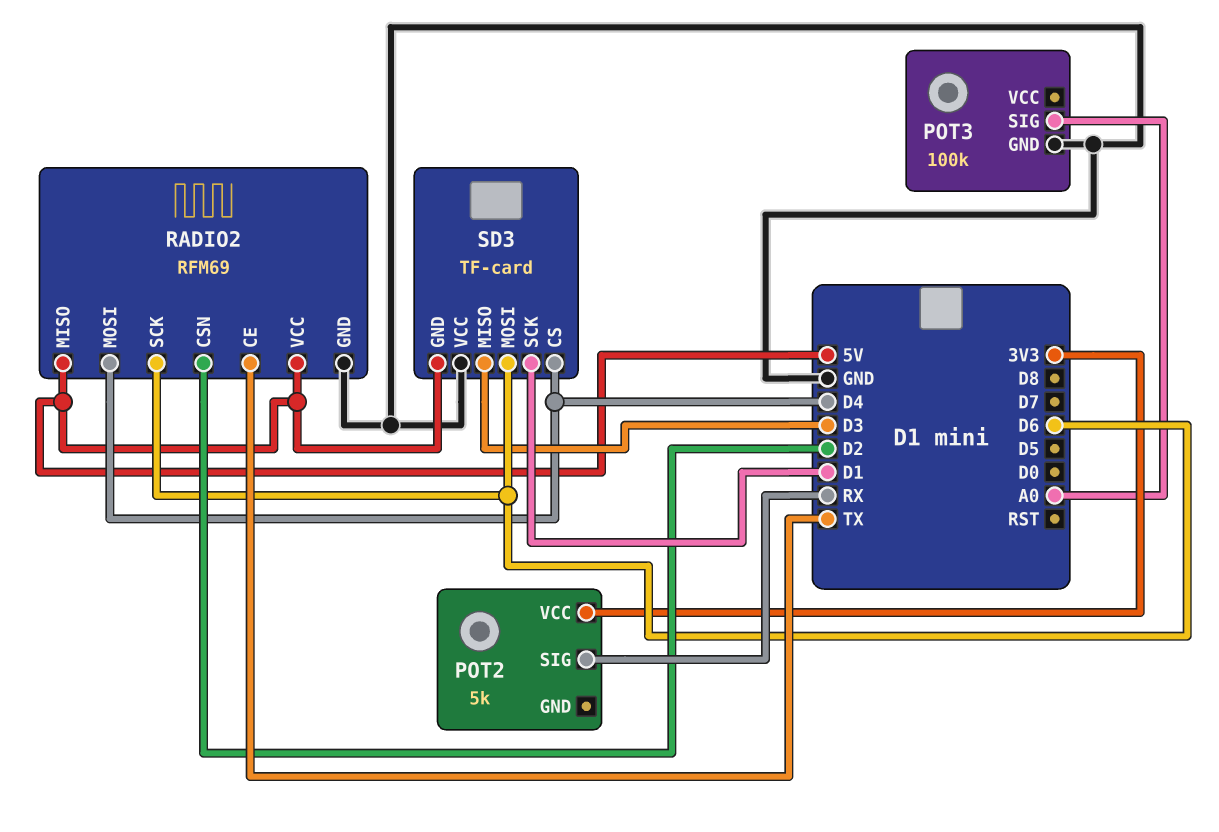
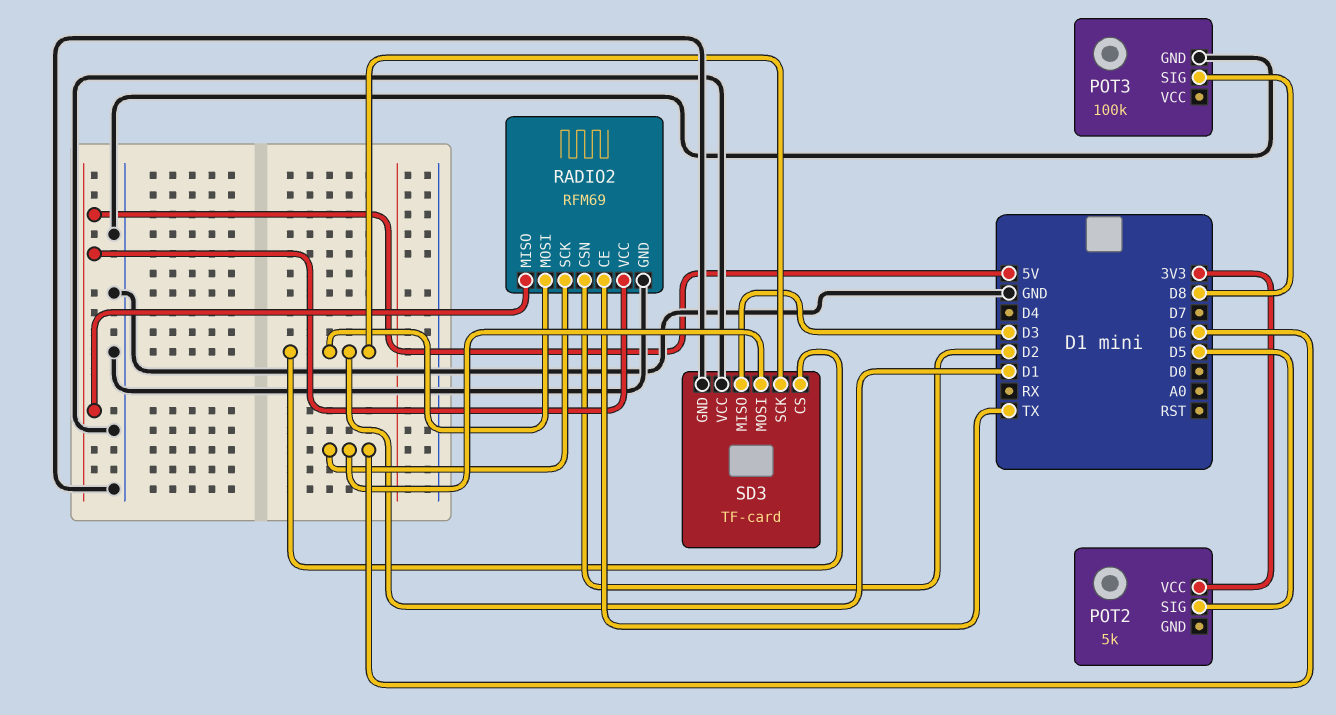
POT2 pin SIG: RX -> D5
POT3 pin SIG: A0 -> D8
RADIO2 pin MOSI: D4 -> D1
SD3 pin CS: D4 -> D1
SD3 pin GND: 5V -> GND

